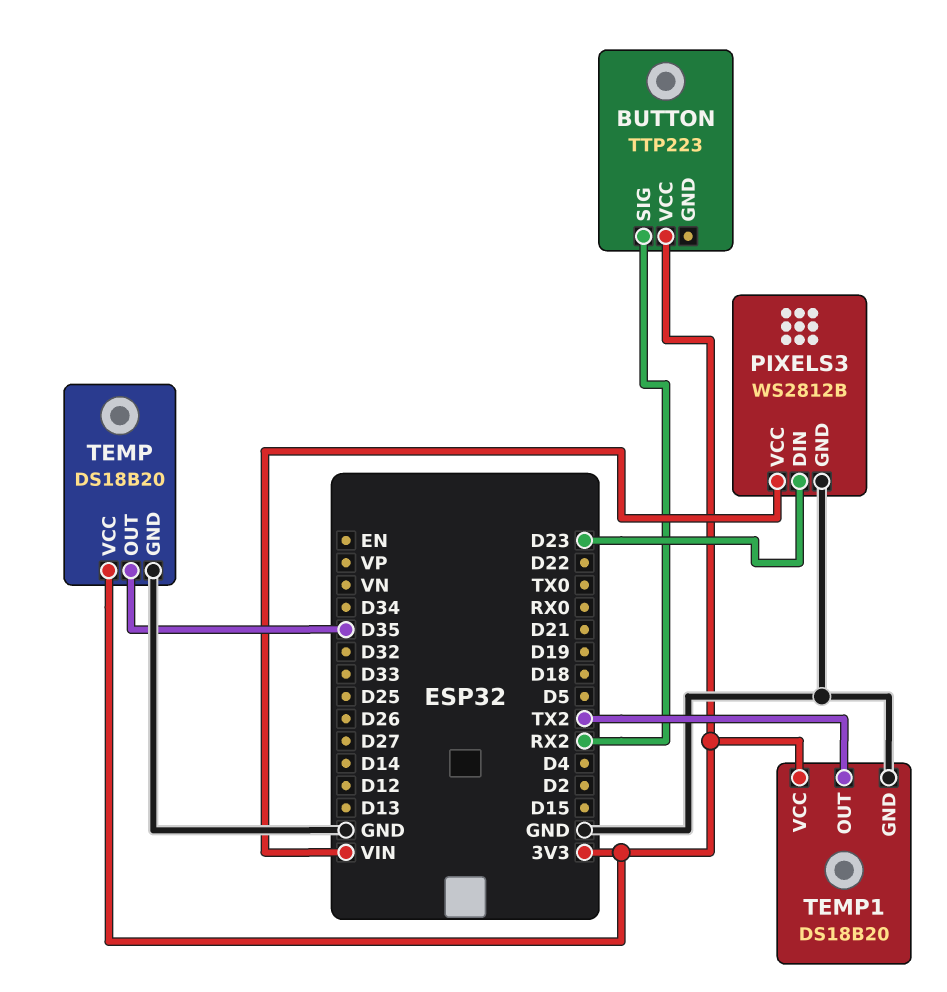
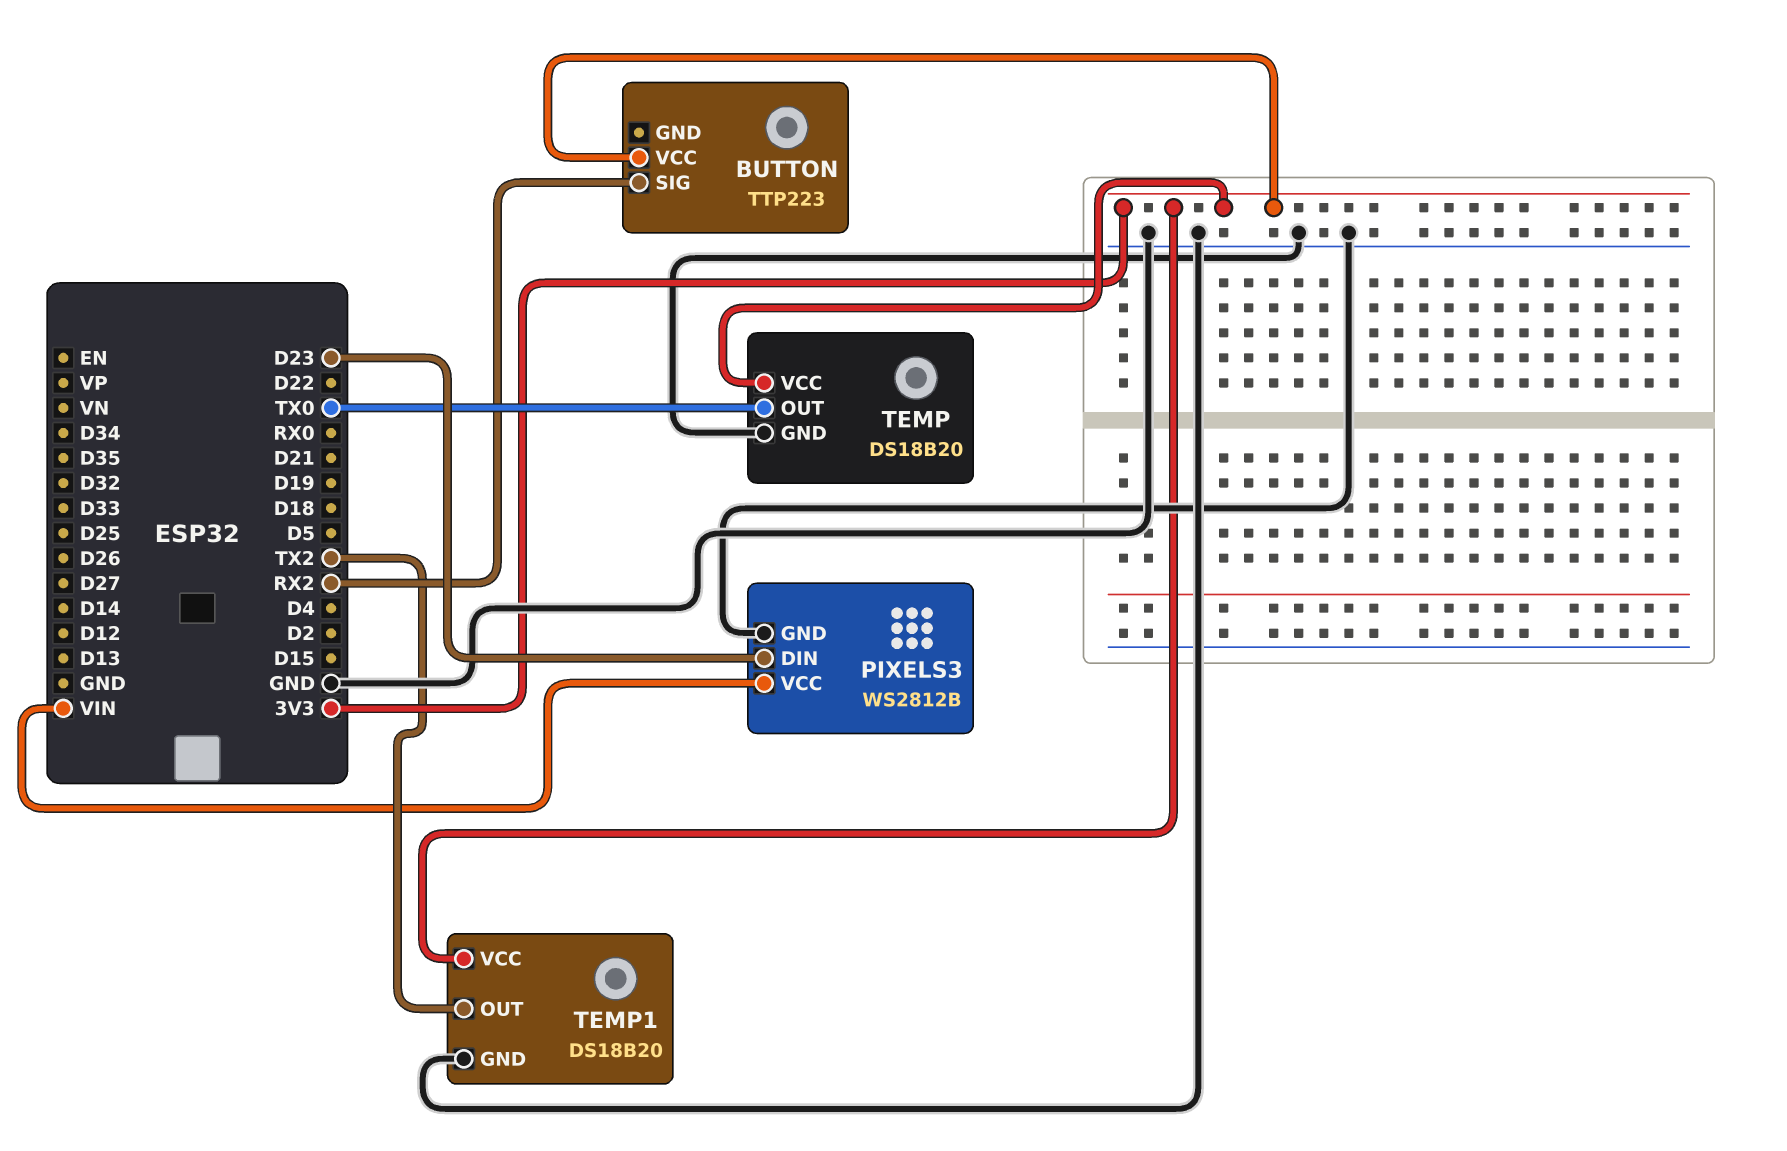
TEMP pin OUT: D35 -> TX0

